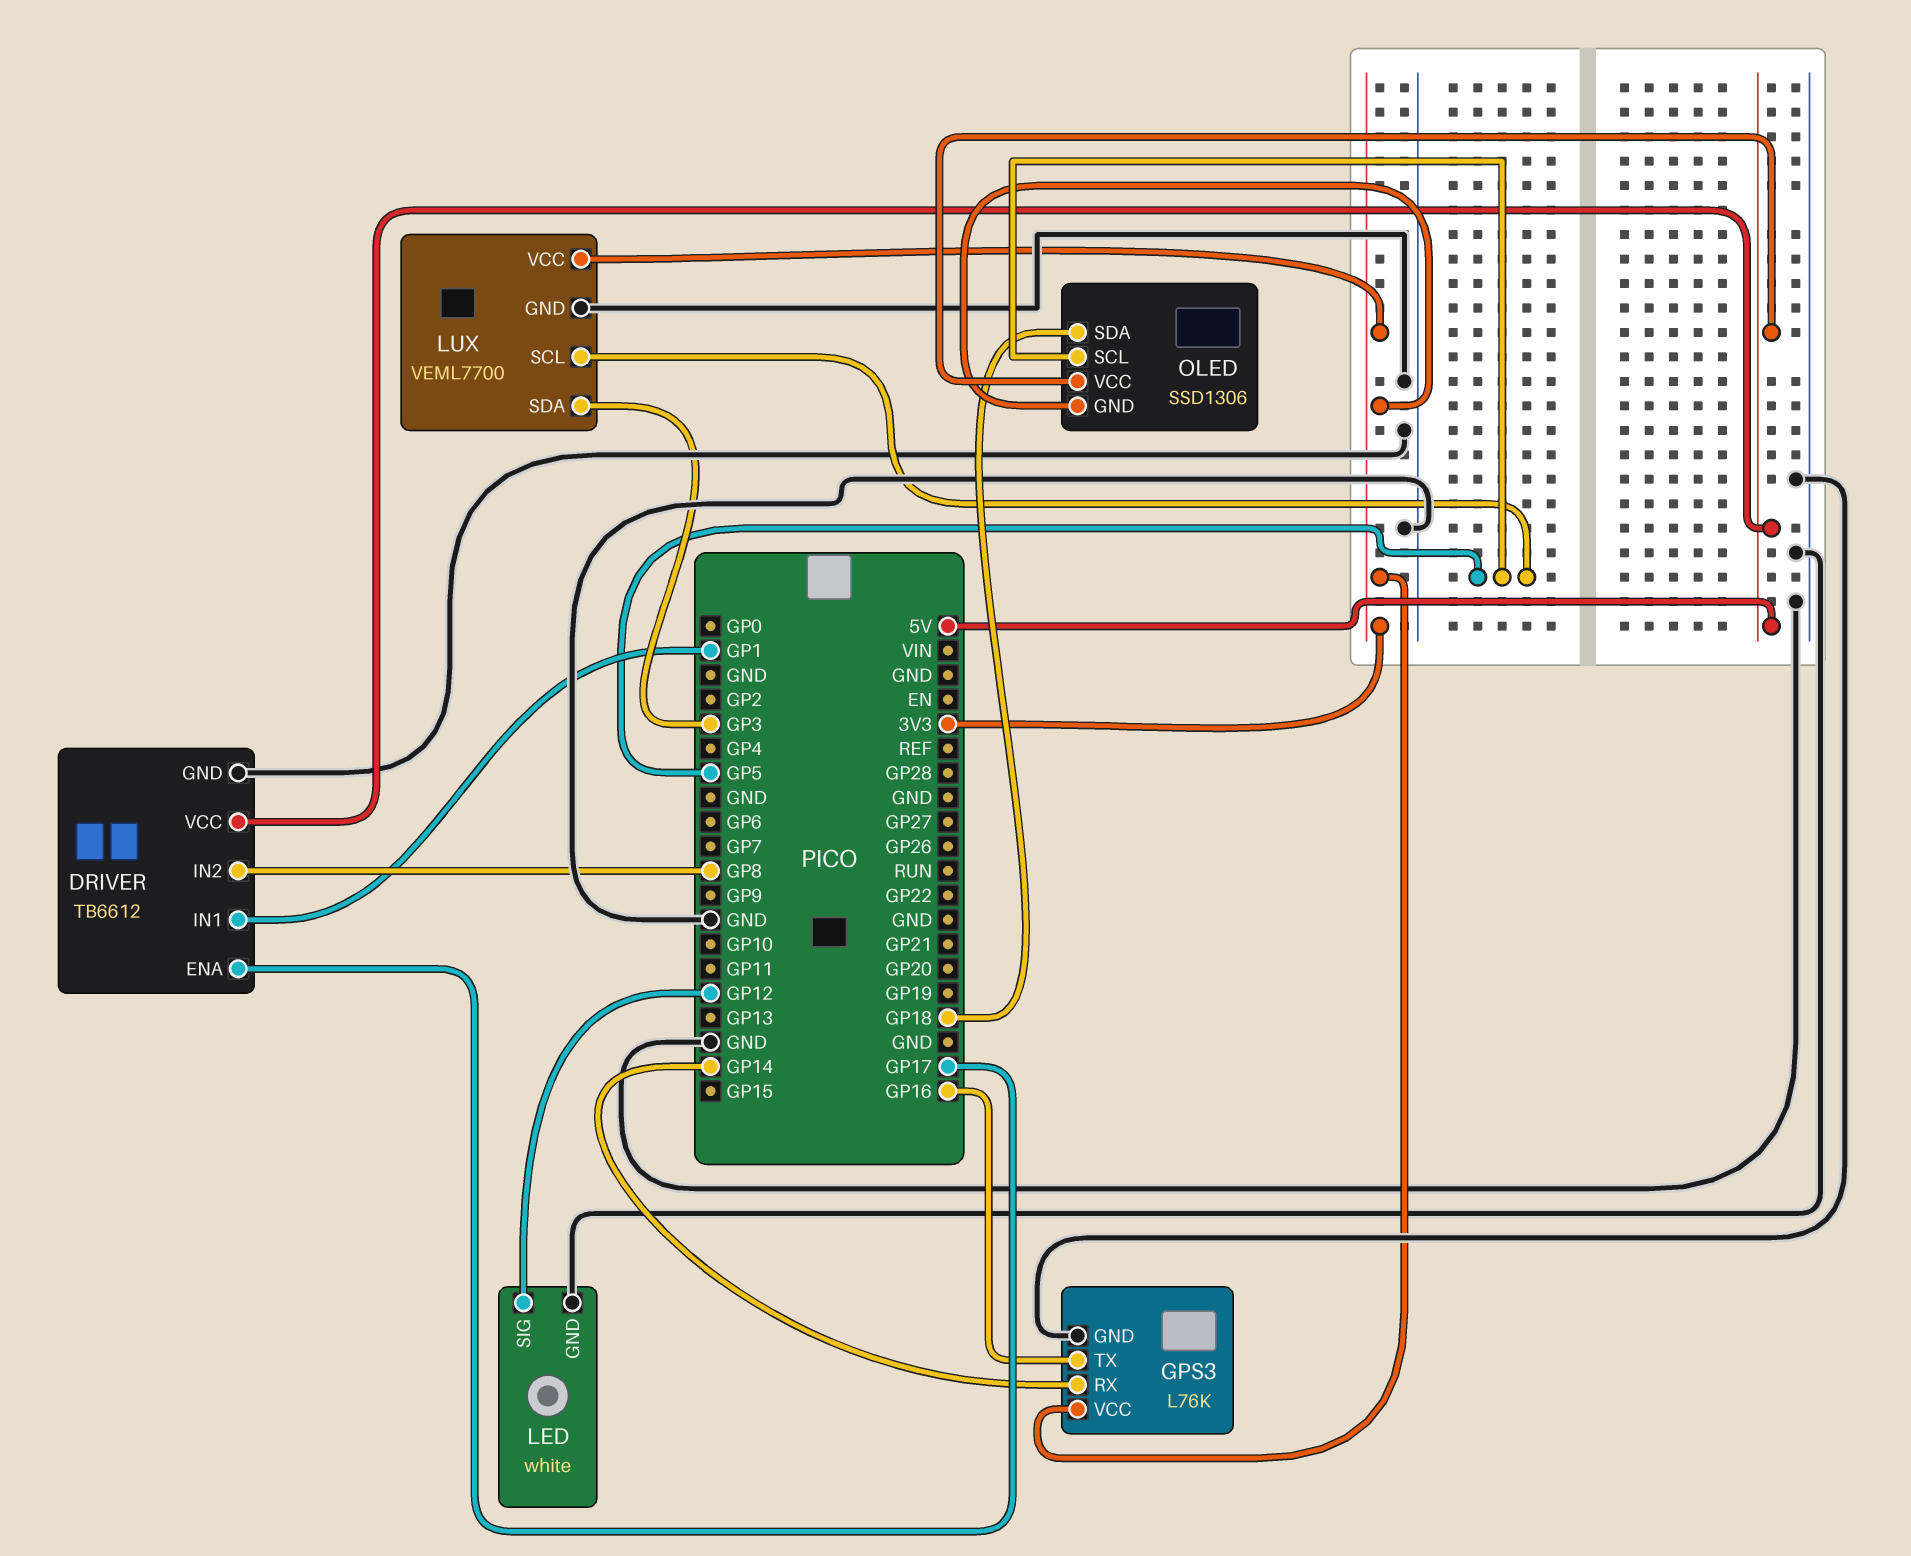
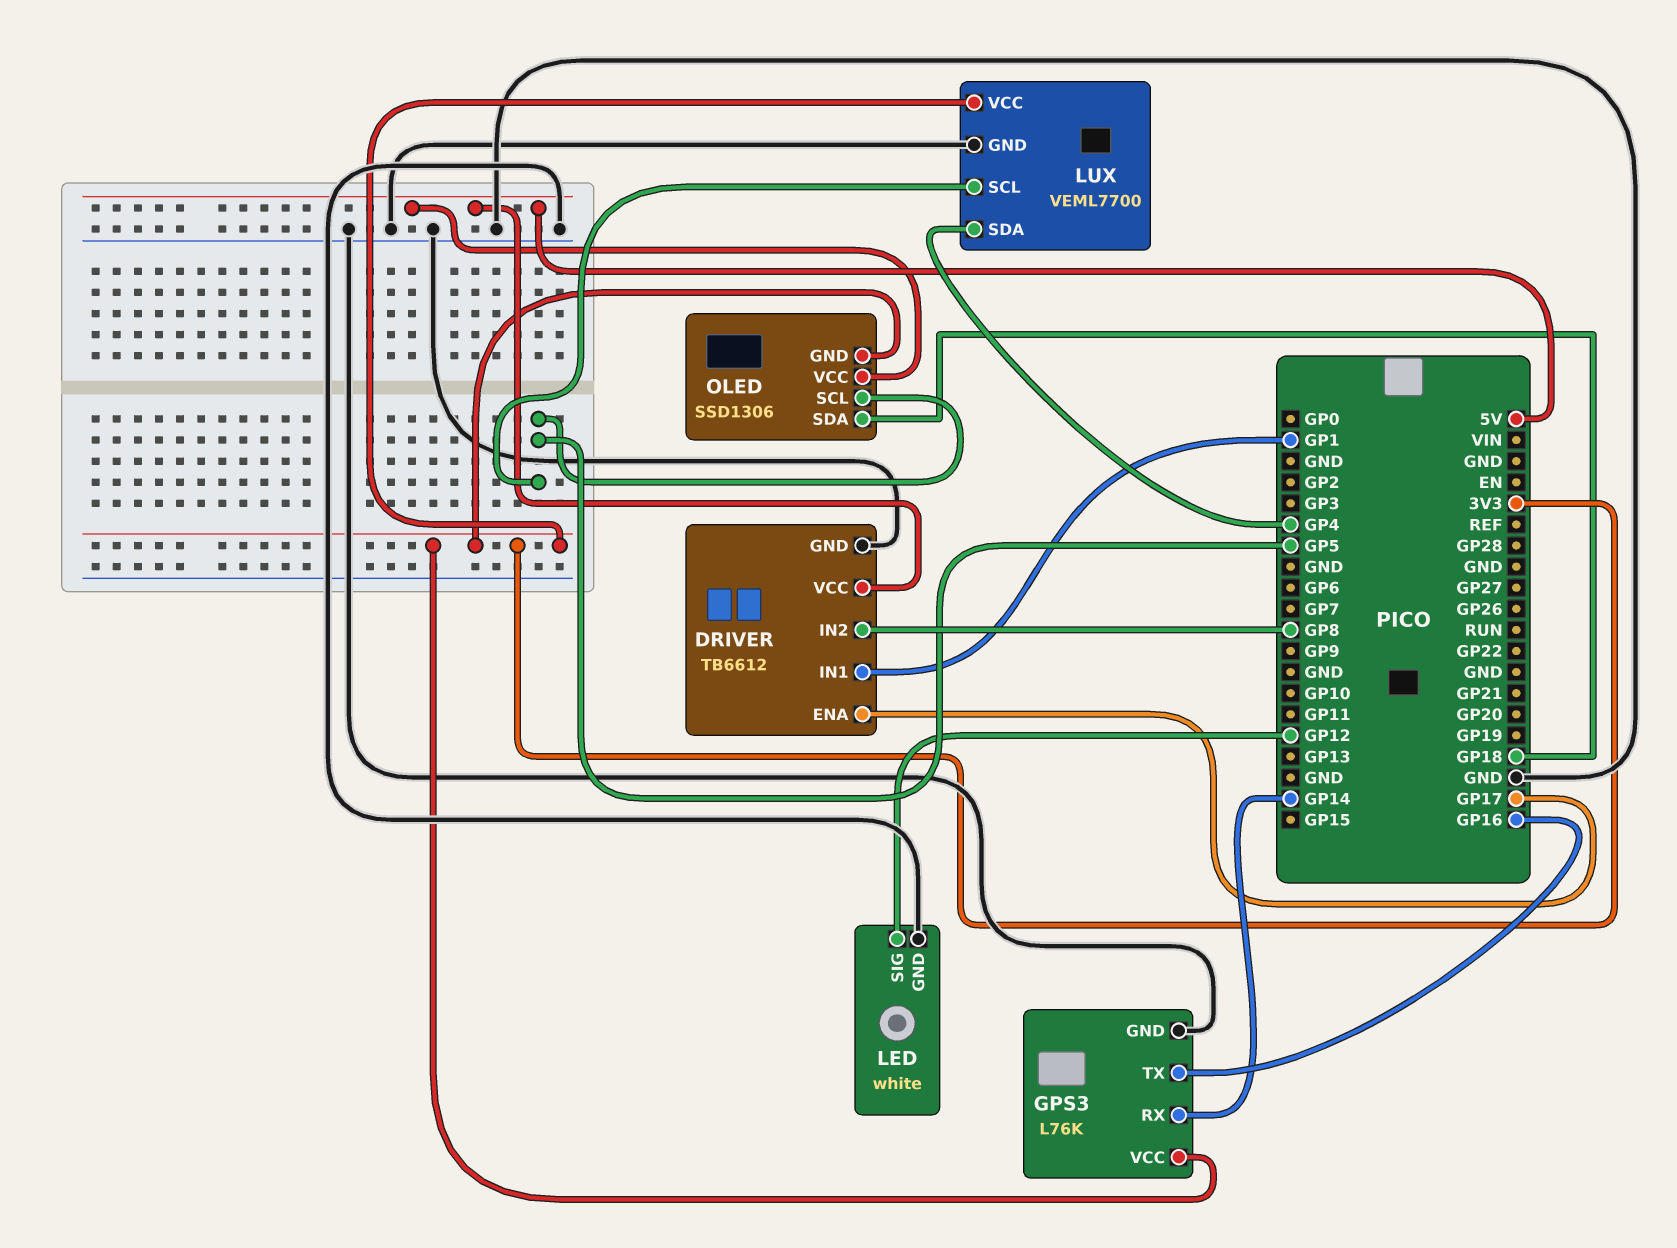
LUX pin SDA: GP3 -> GP4

